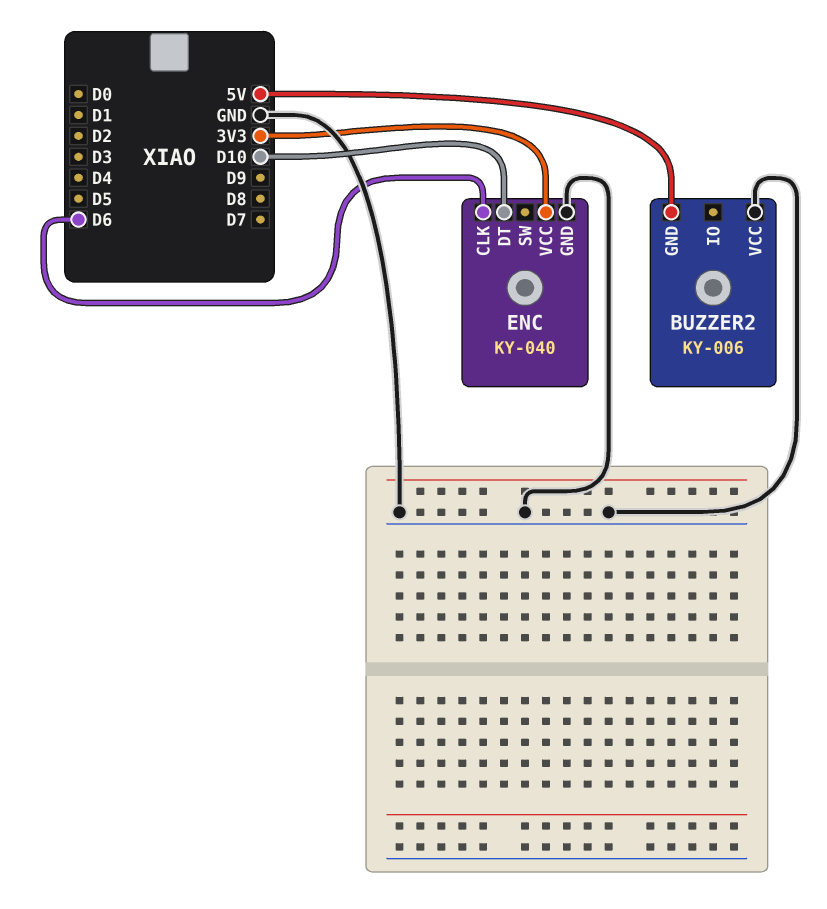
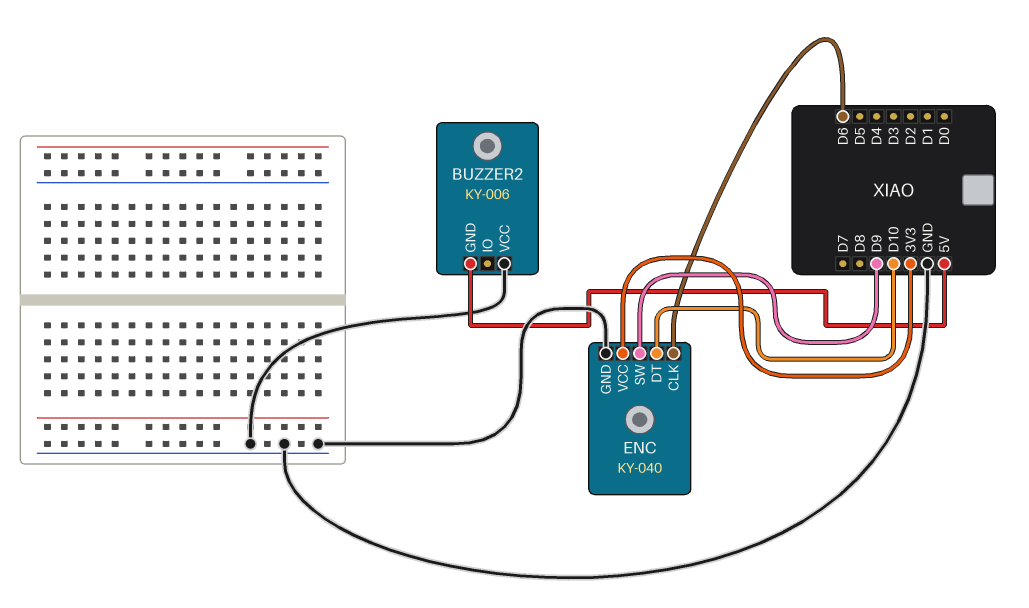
ENC pin SW: none -> D9

